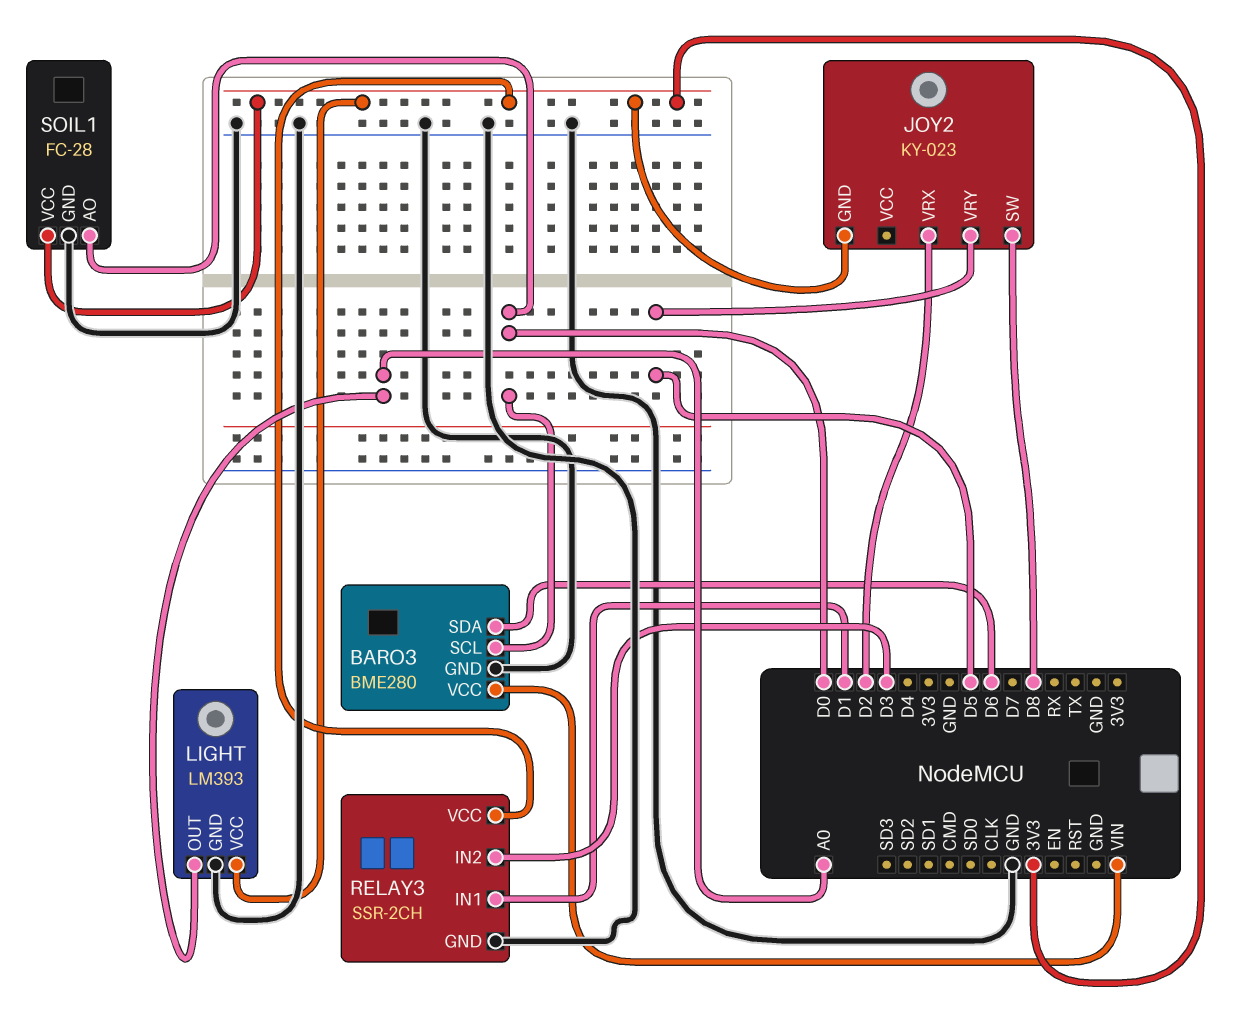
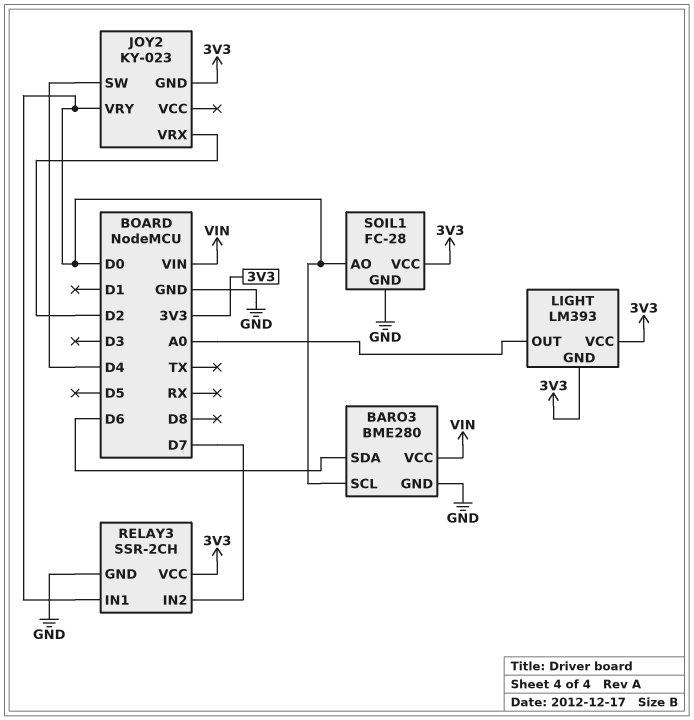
JOY2 pin SW: D8 -> D4
JOY2 pin VRY: D5 -> D0
LIGHT pin GND: GND -> 3V3
RELAY3 pin IN1: D1 -> D0
RELAY3 pin IN2: D3 -> D7

